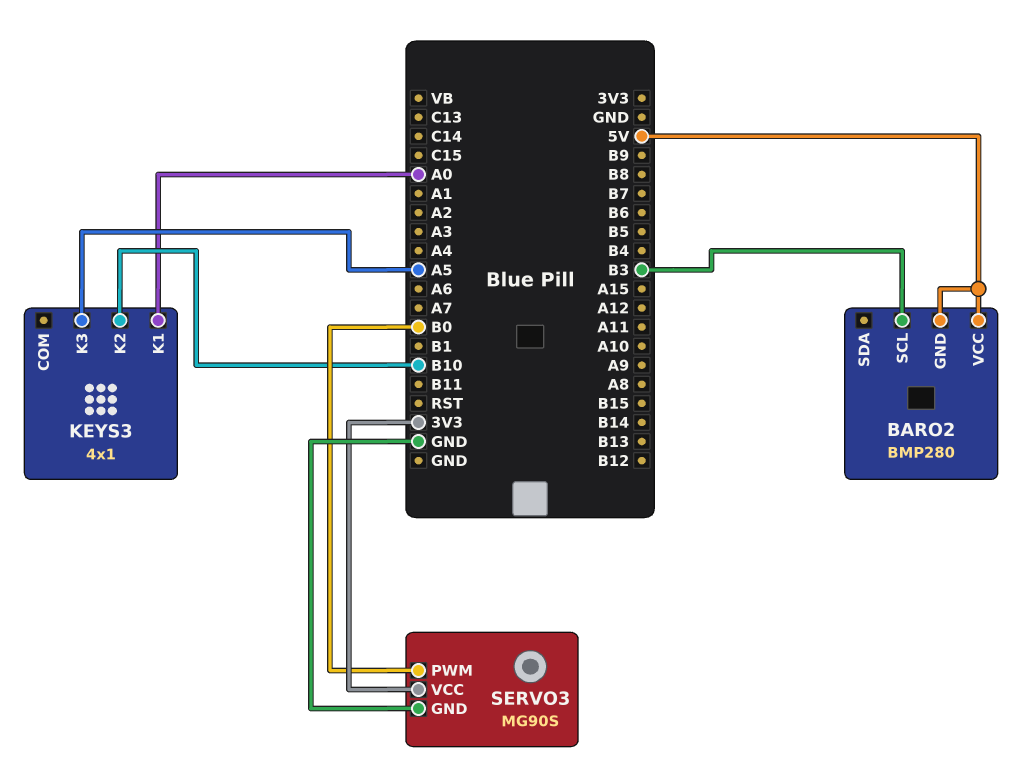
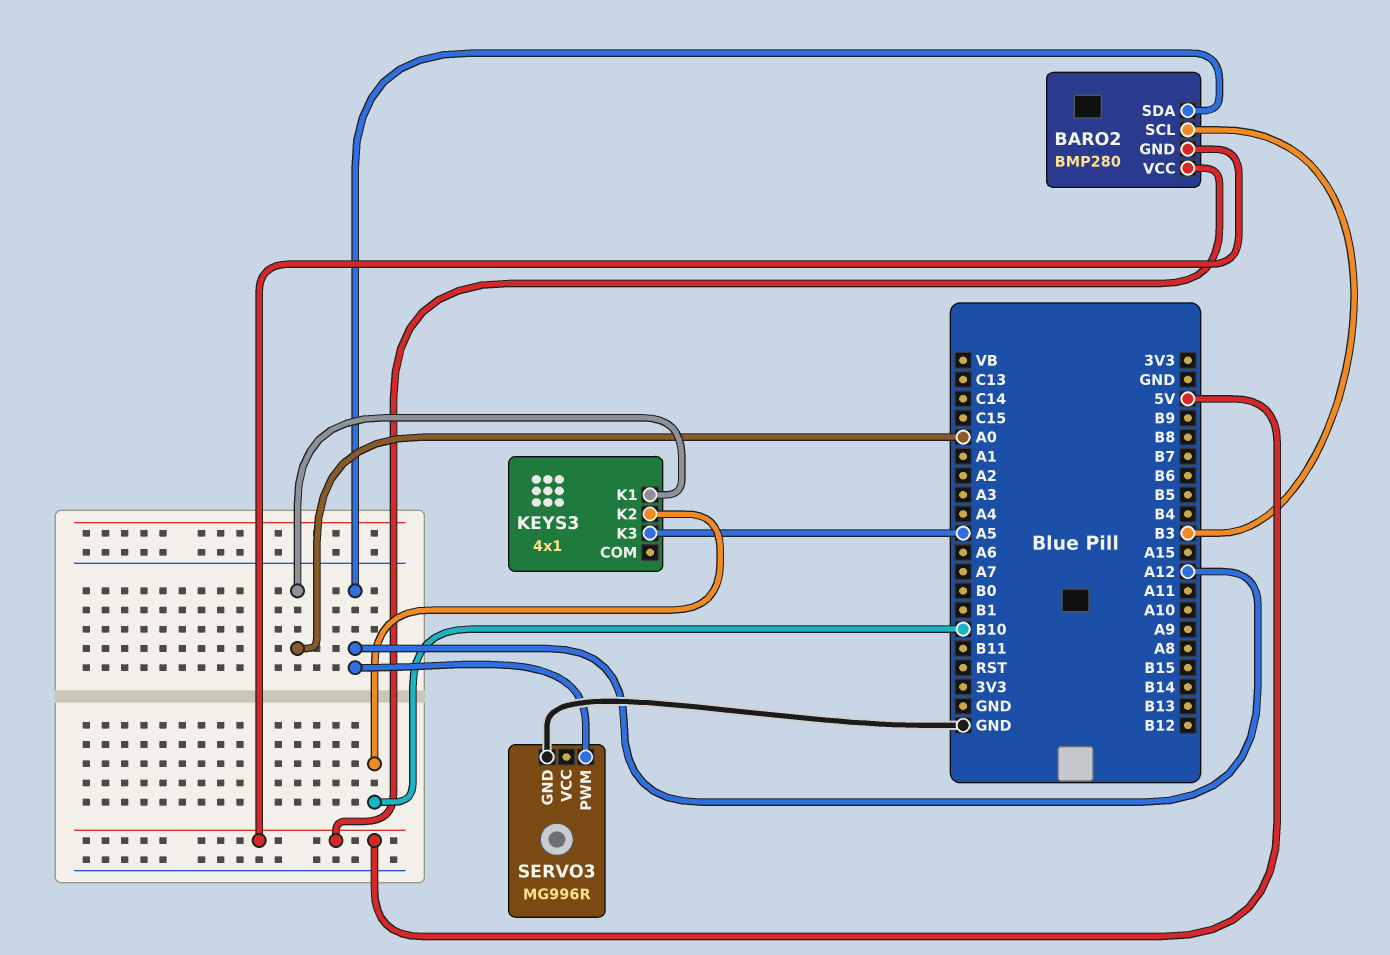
BARO2 pin SDA: none -> A12
SERVO3: MG90S -> MG996R
SERVO3 pin PWM: B0 -> A12
SERVO3 pin VCC: 3V3 -> none

